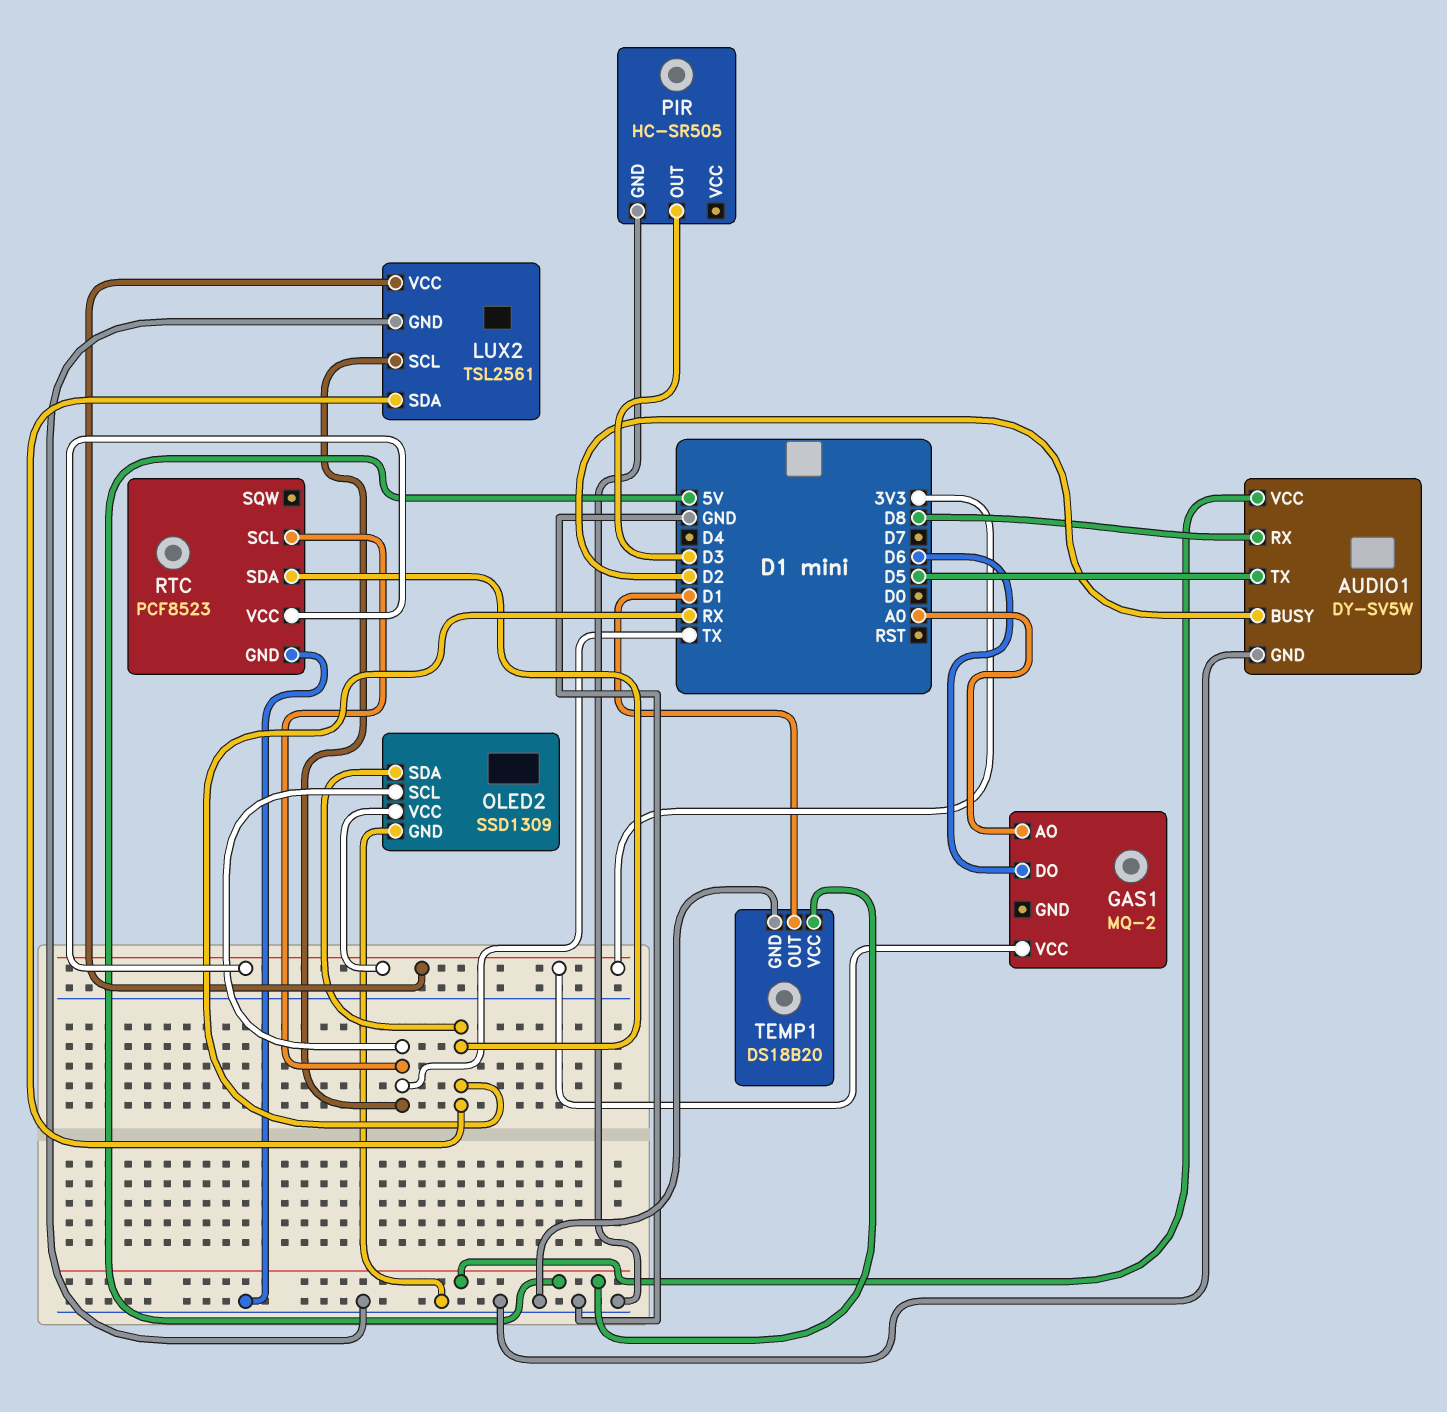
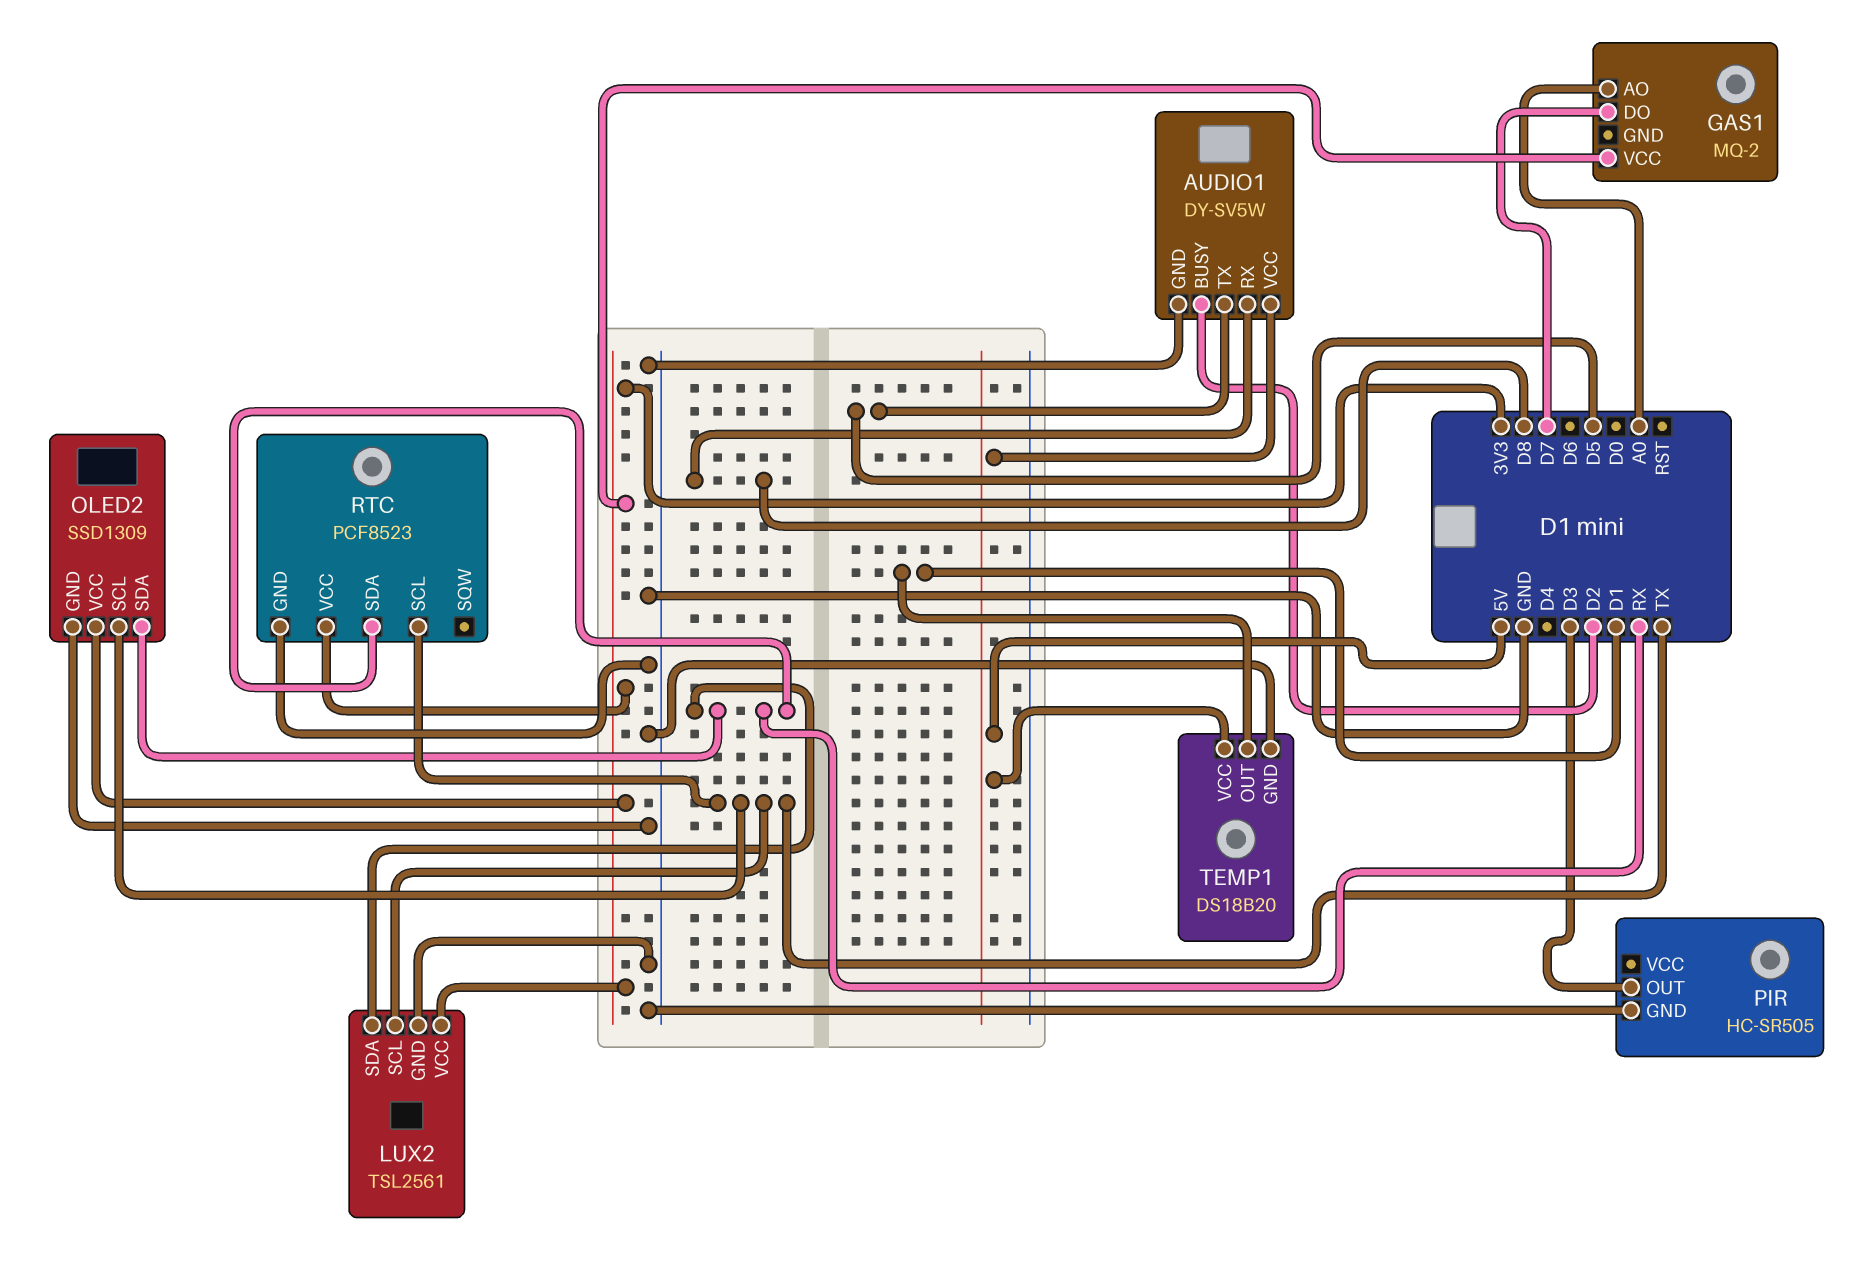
GAS1 pin DO: D6 -> D7

